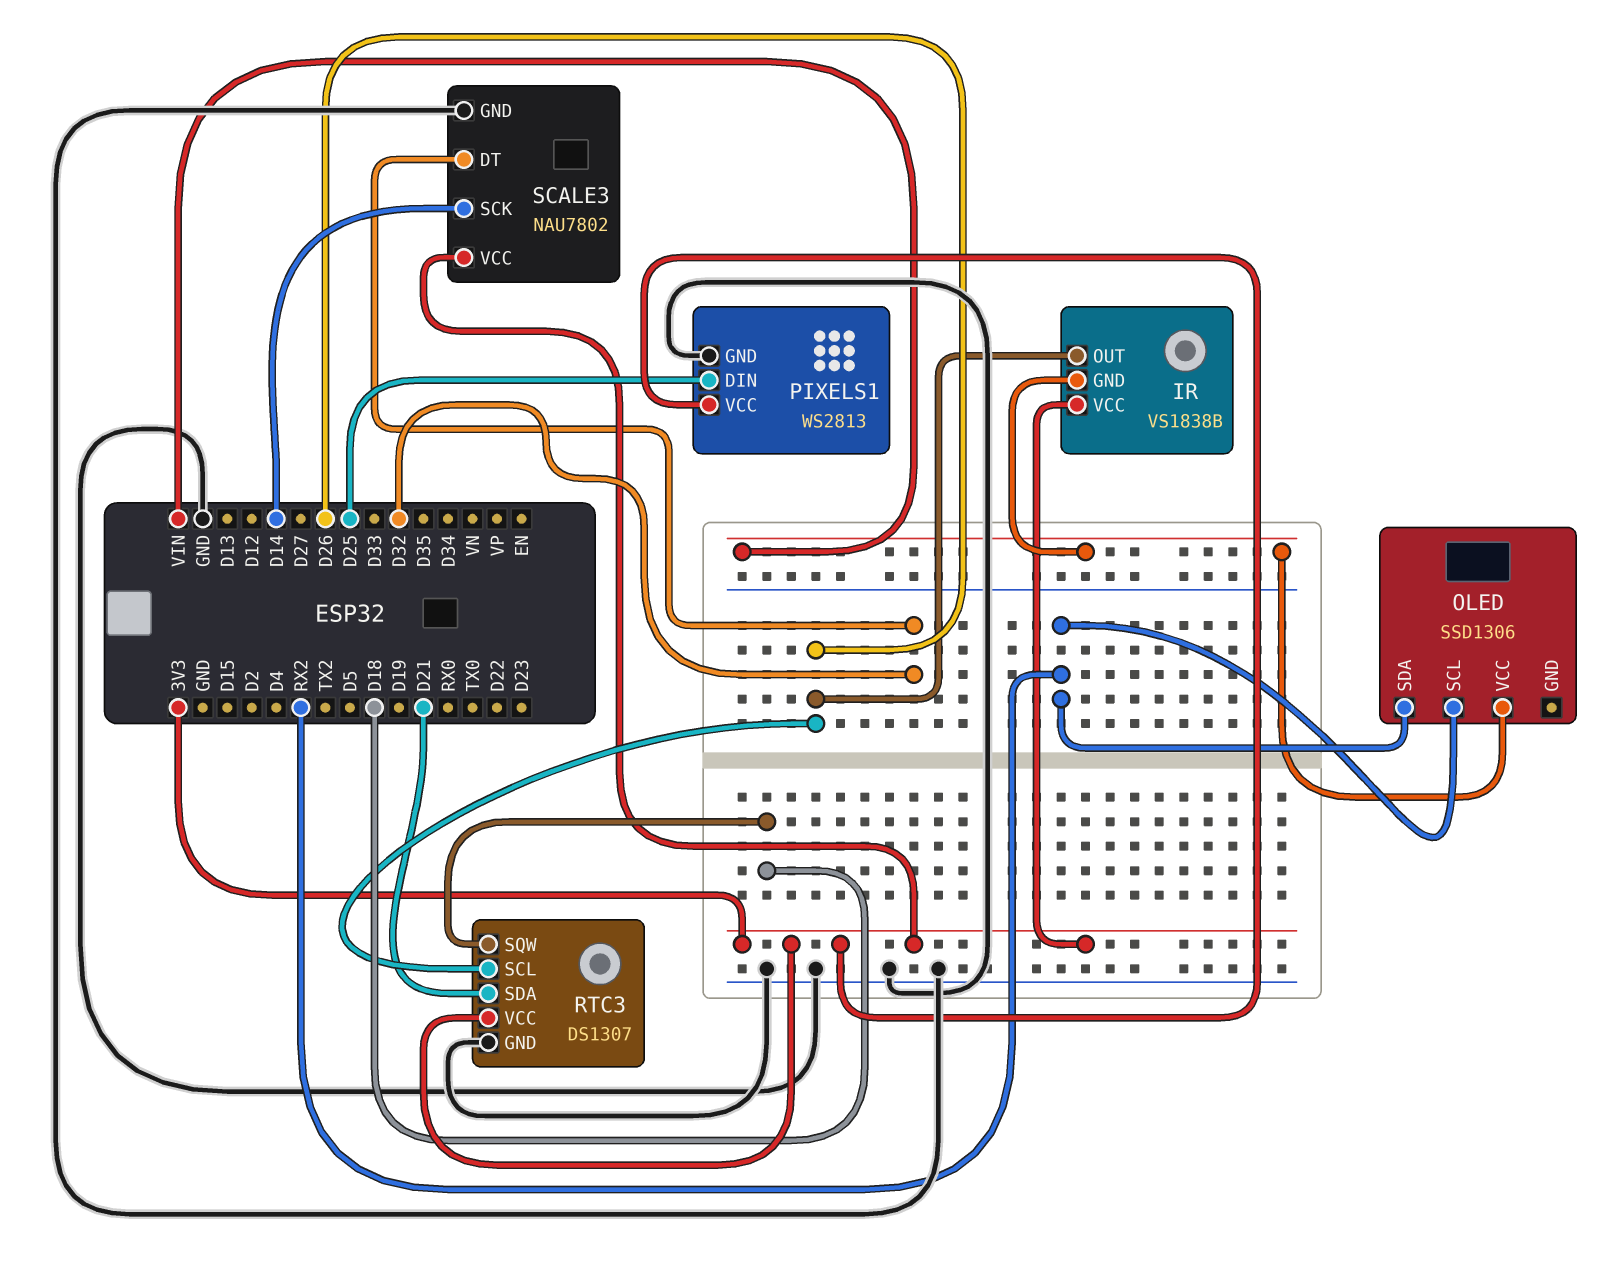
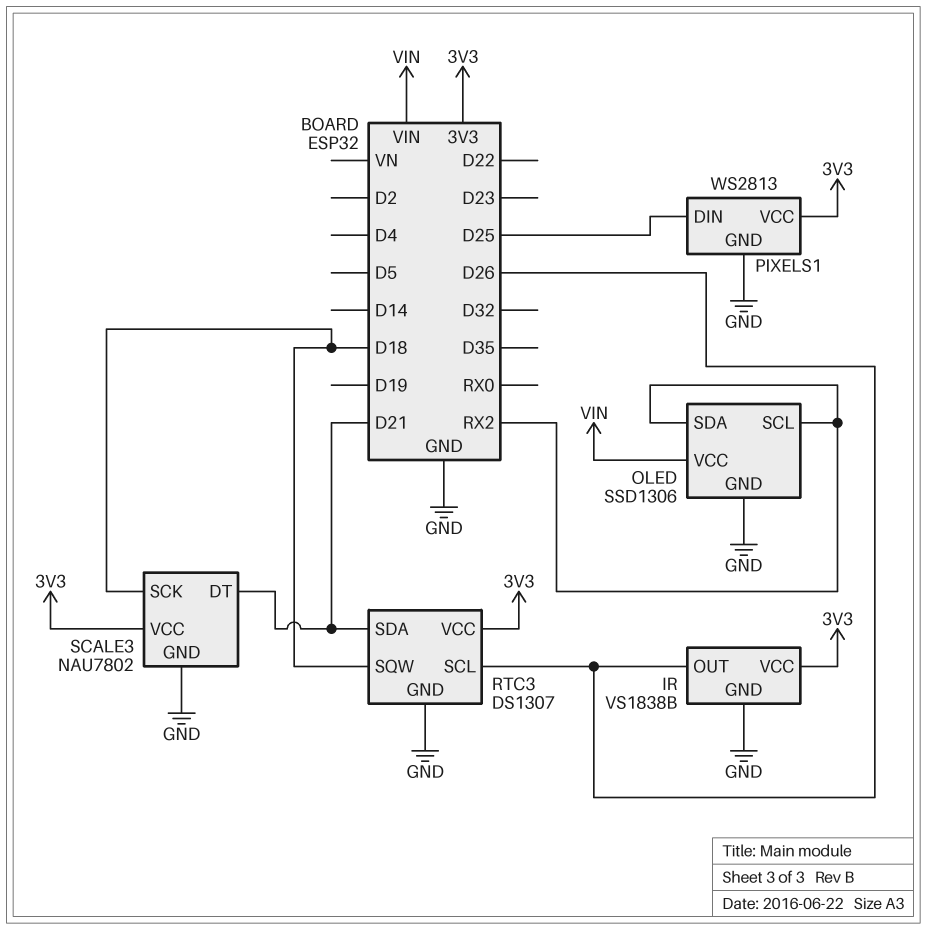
IR pin GND: VIN -> GND
OLED pin GND: none -> GND
SCALE3 pin DT: D32 -> D21
SCALE3 pin SCK: D14 -> D18

